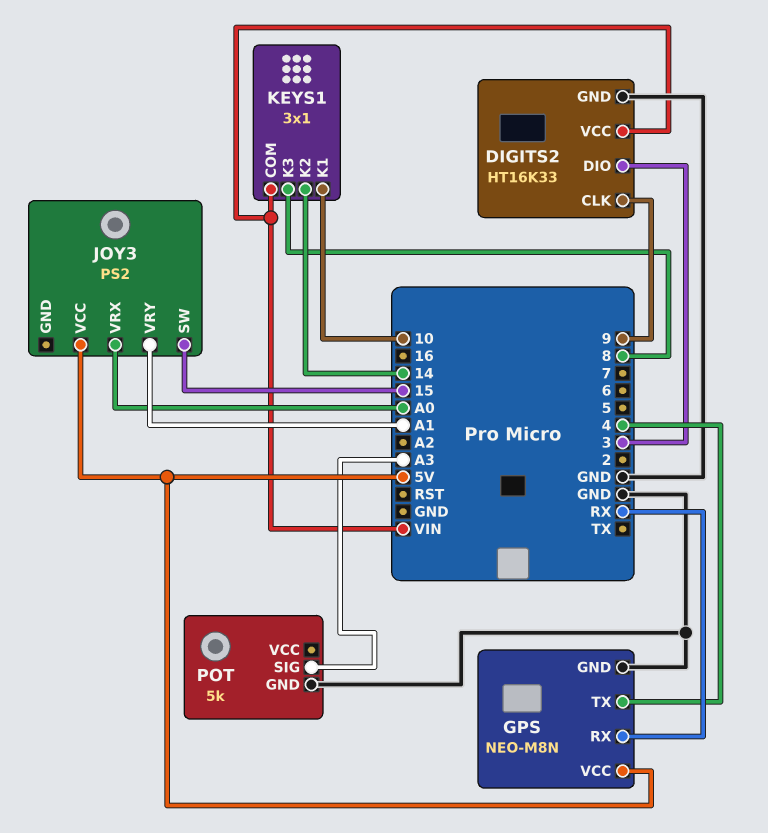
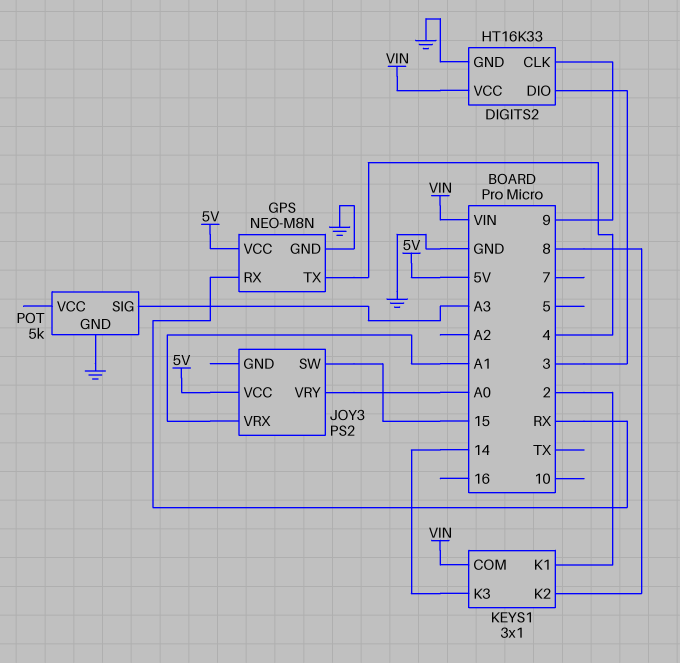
JOY3 pin VRX: A0 -> A1
JOY3 pin VRY: A1 -> A0
KEYS1 pin K1: 10 -> 2
KEYS1 pin K2: 14 -> 8
KEYS1 pin K3: 8 -> 14

